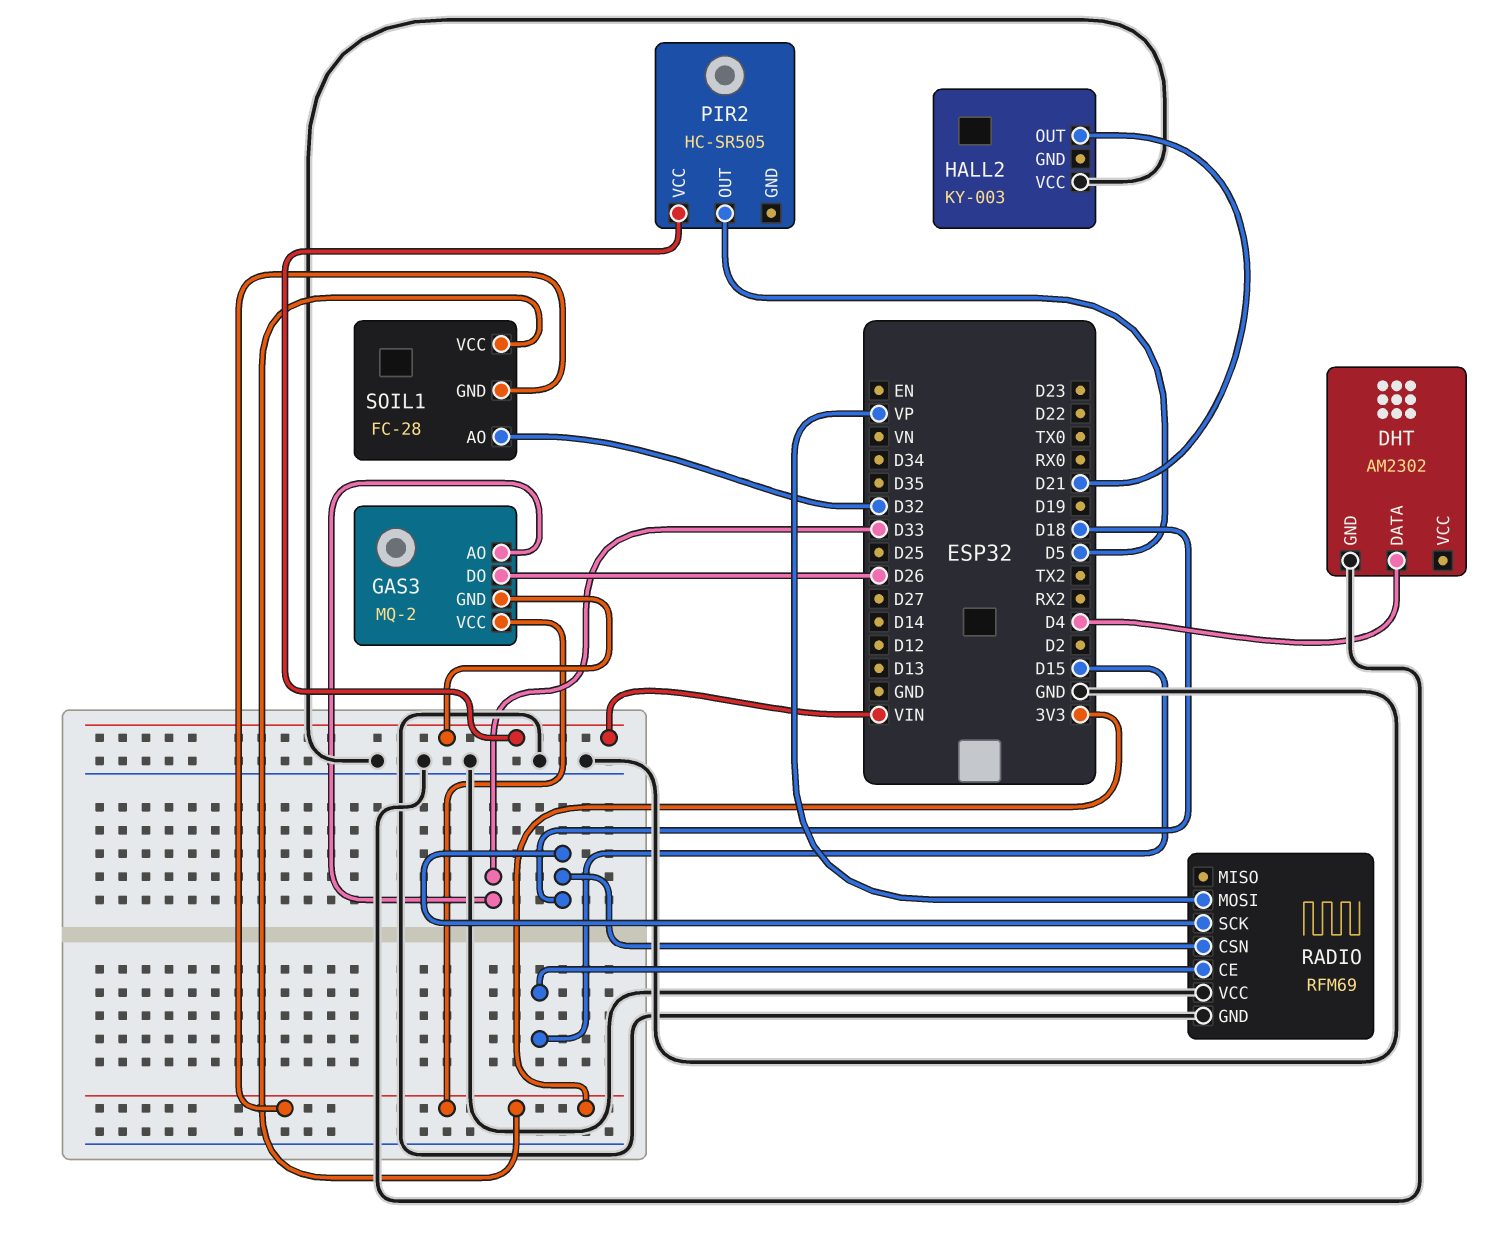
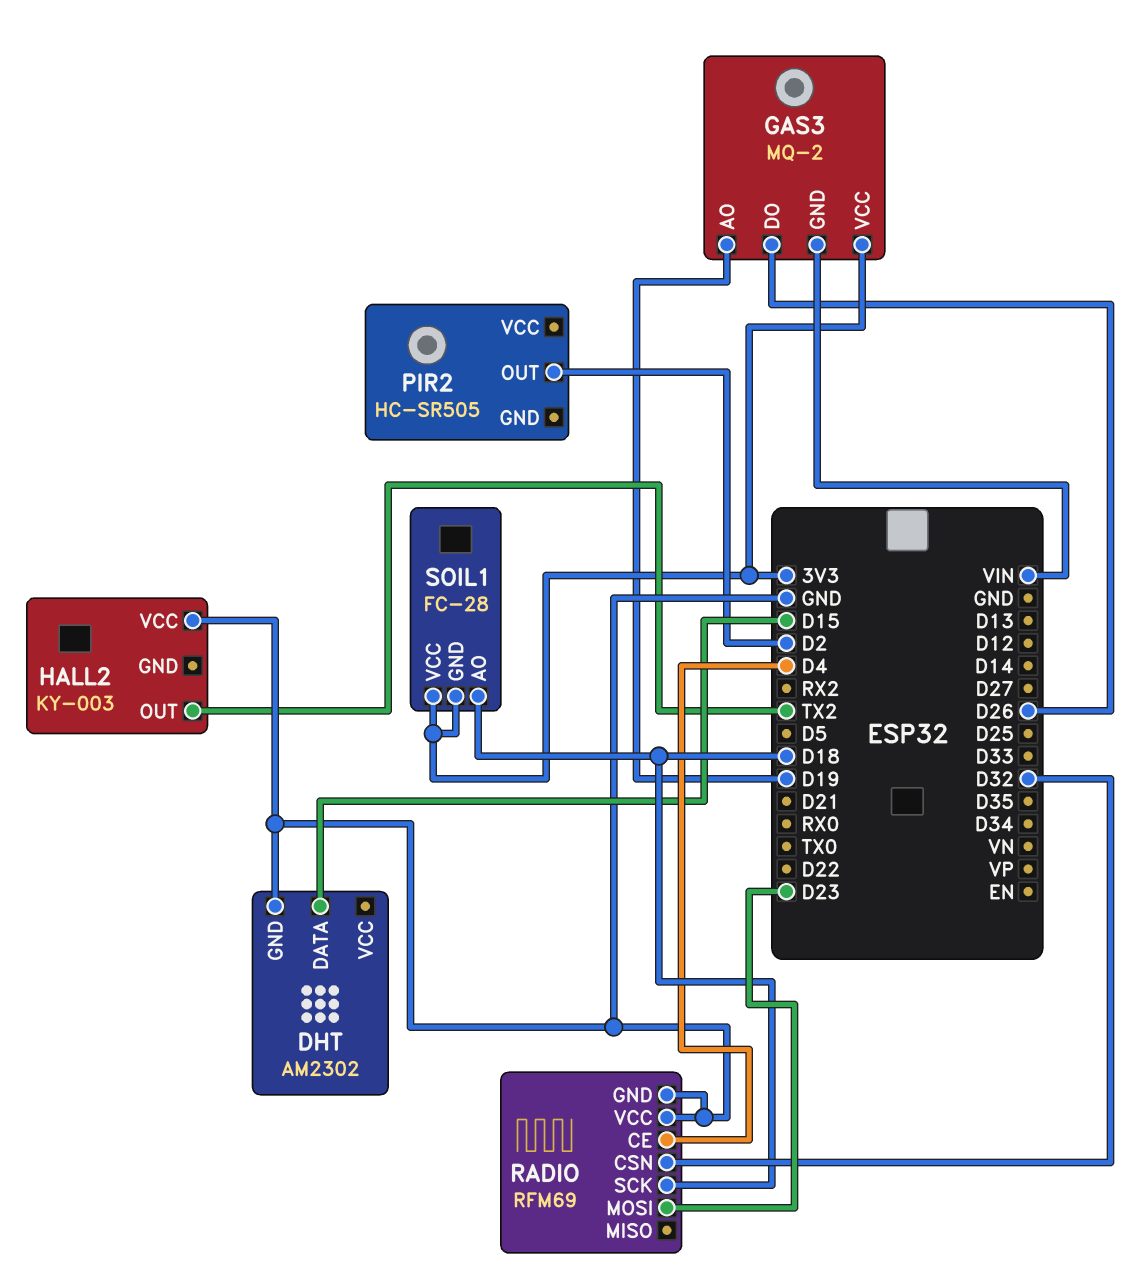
DHT pin DATA: D4 -> D15
GAS3 pin AO: D33 -> D19
HALL2 pin OUT: D21 -> TX2
PIR2 pin OUT: D5 -> D2
PIR2 pin VCC: VIN -> none
RADIO pin CE: D15 -> D4
RADIO pin CSN: D18 -> D32
RADIO pin MOSI: VP -> D23
SOIL1 pin AO: D32 -> D18

